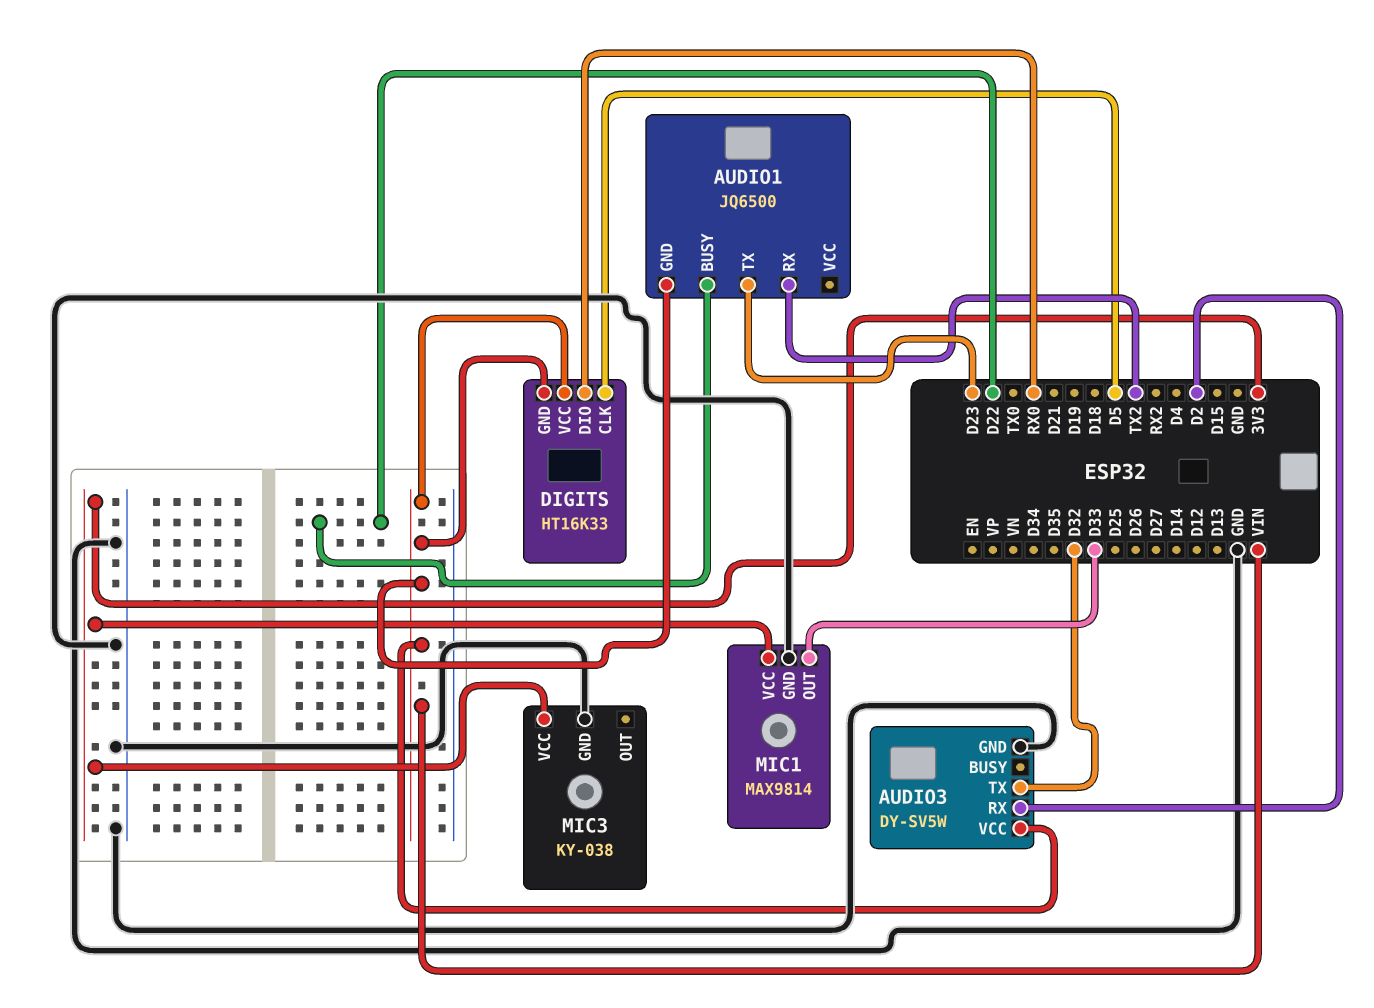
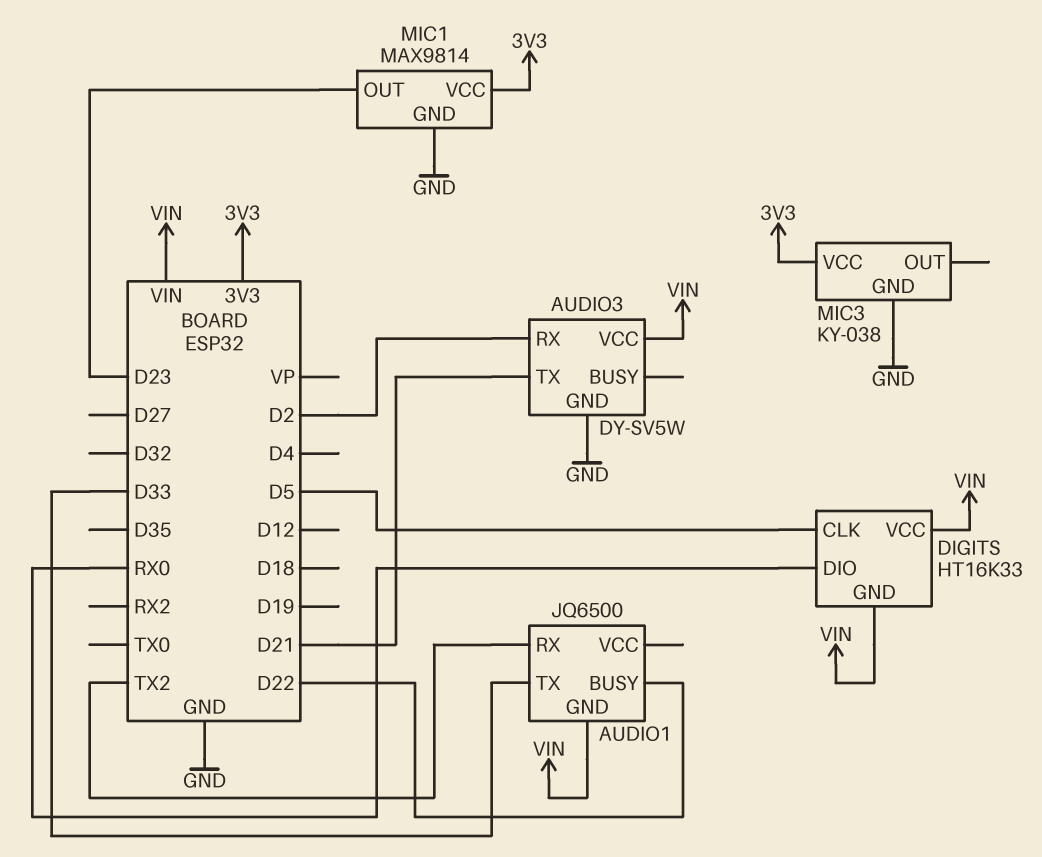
AUDIO1 pin TX: D23 -> D33
AUDIO3 pin TX: D32 -> D21
MIC1 pin OUT: D33 -> D23

